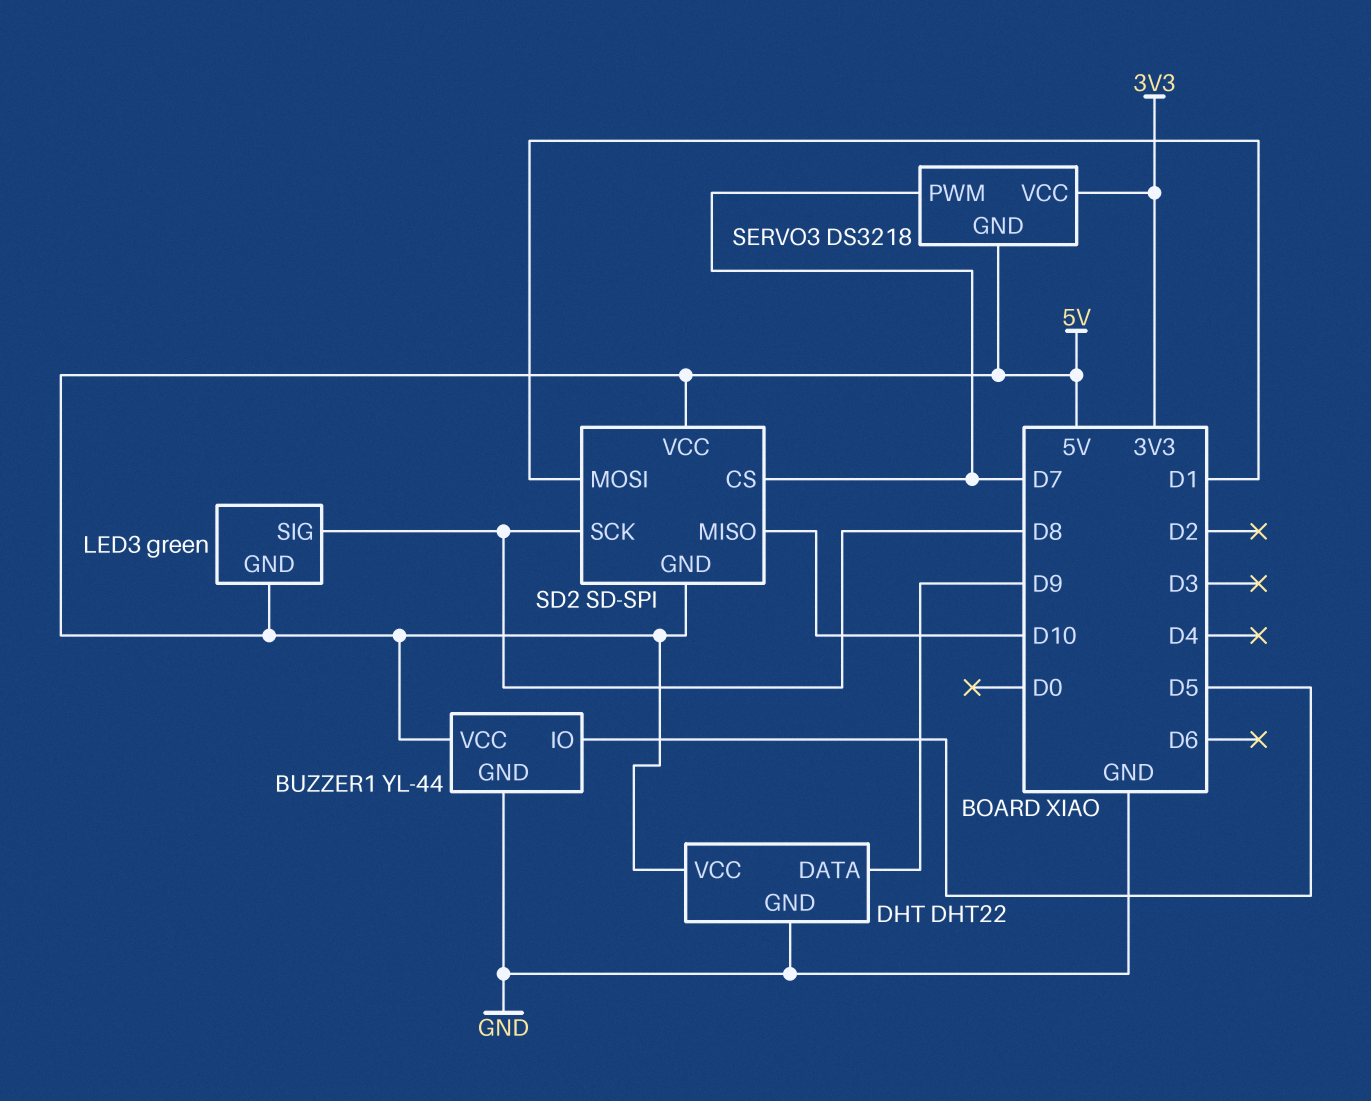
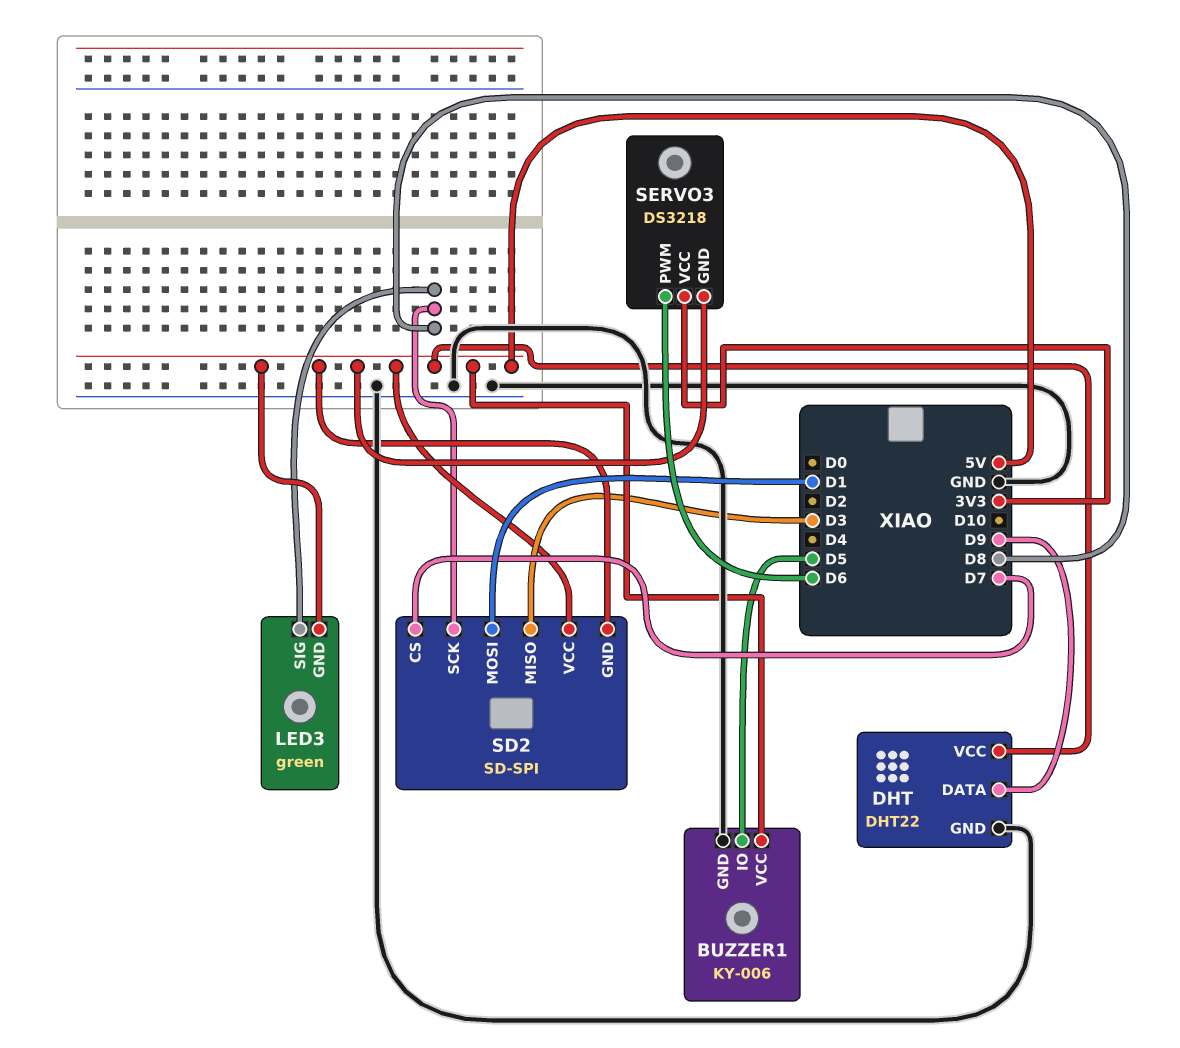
BUZZER1: YL-44 -> KY-006
SD2 pin MISO: D10 -> D3
SERVO3 pin PWM: D7 -> D6

